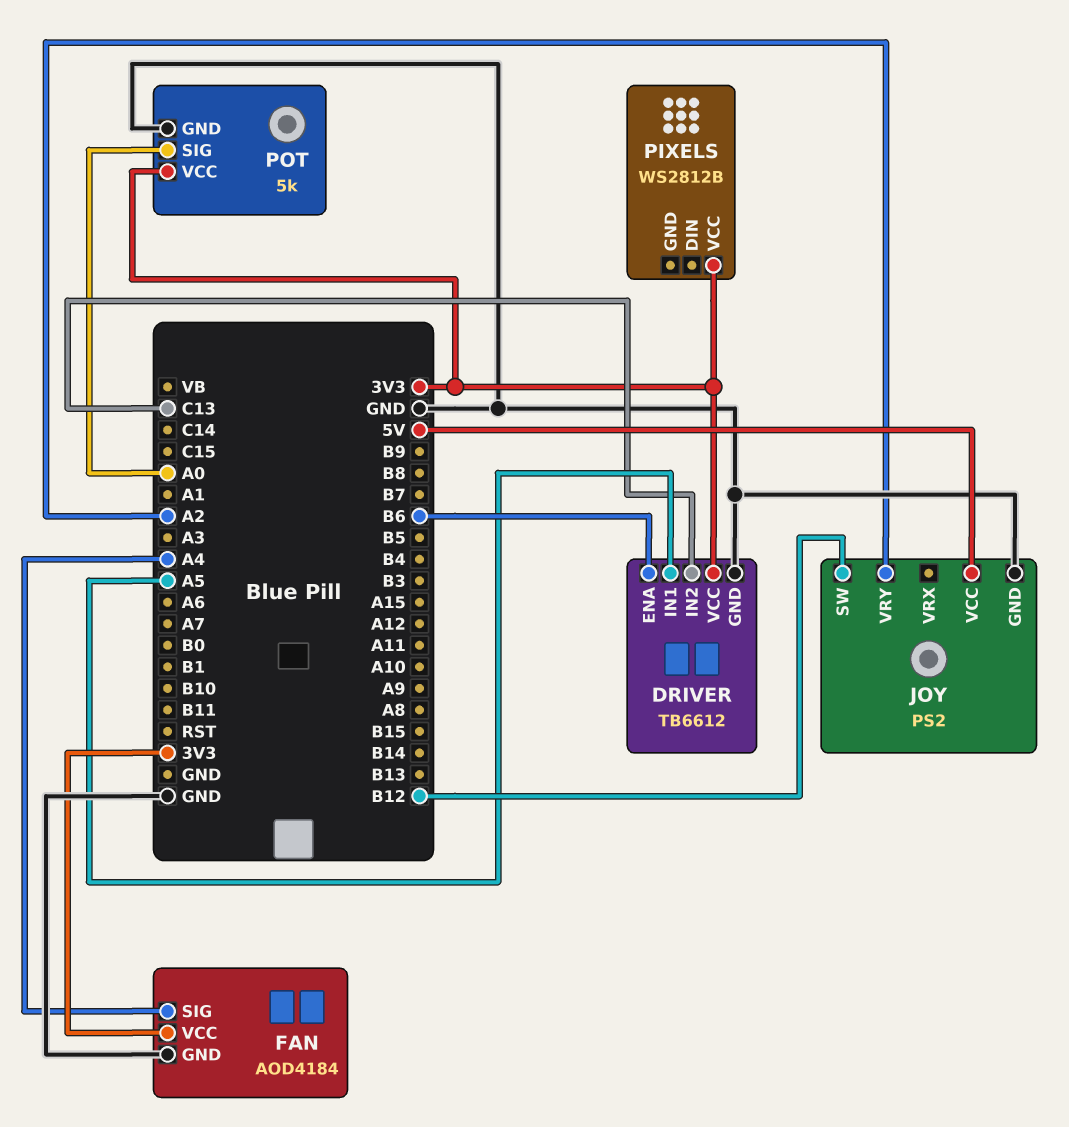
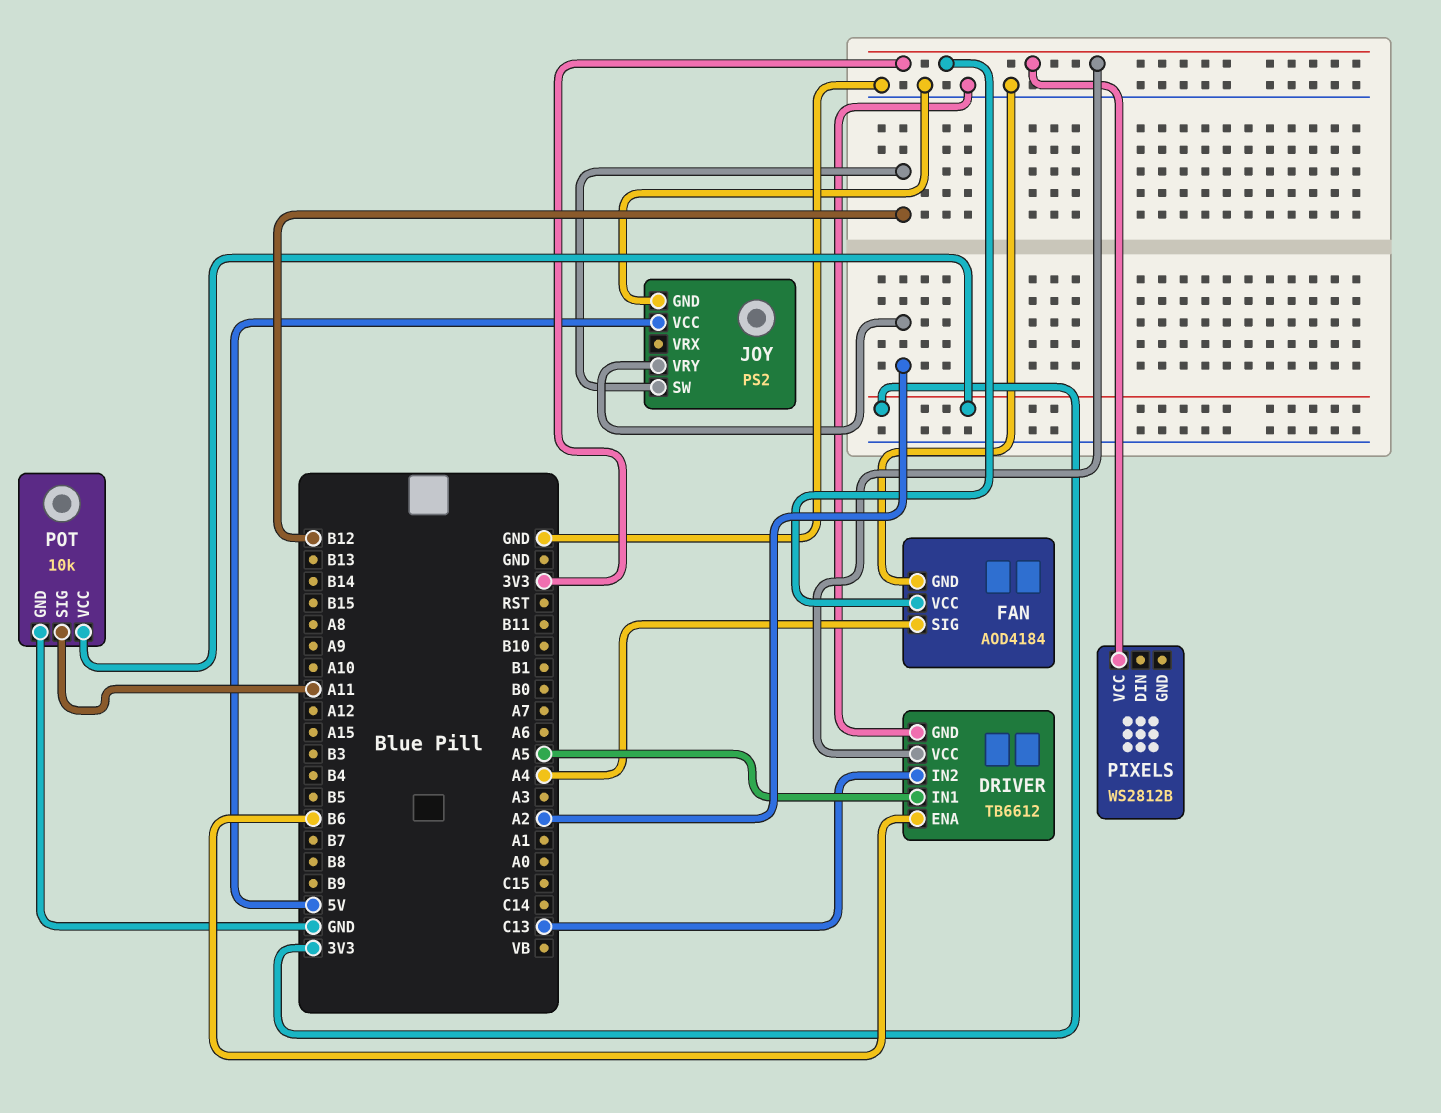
POT: 5k -> 10k
POT pin SIG: A0 -> A11

